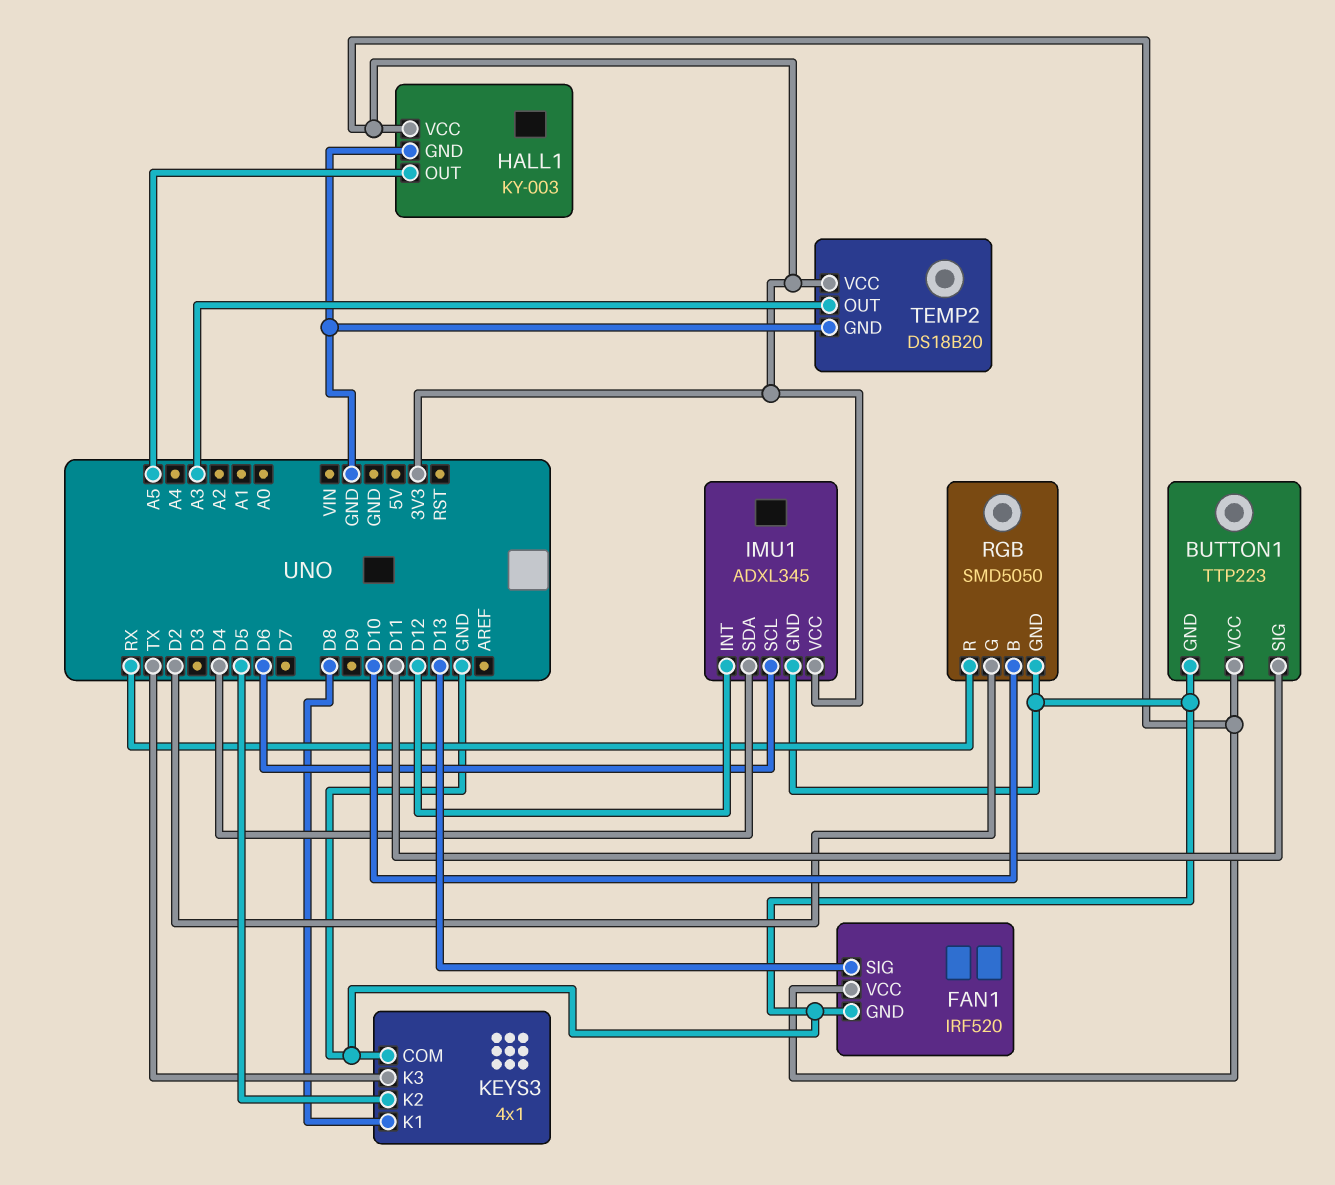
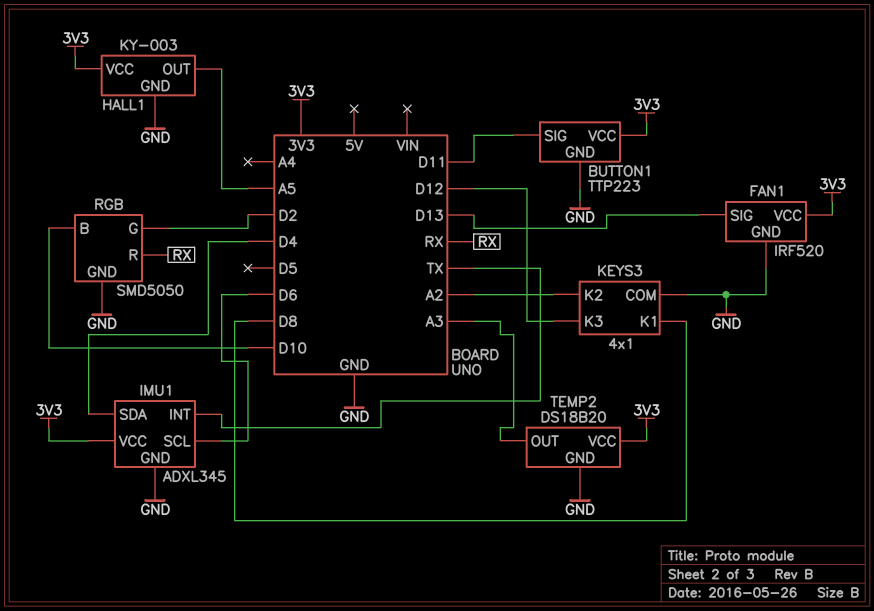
IMU1 pin INT: D12 -> TX
KEYS3 pin K2: D5 -> A2
KEYS3 pin K3: TX -> D12

